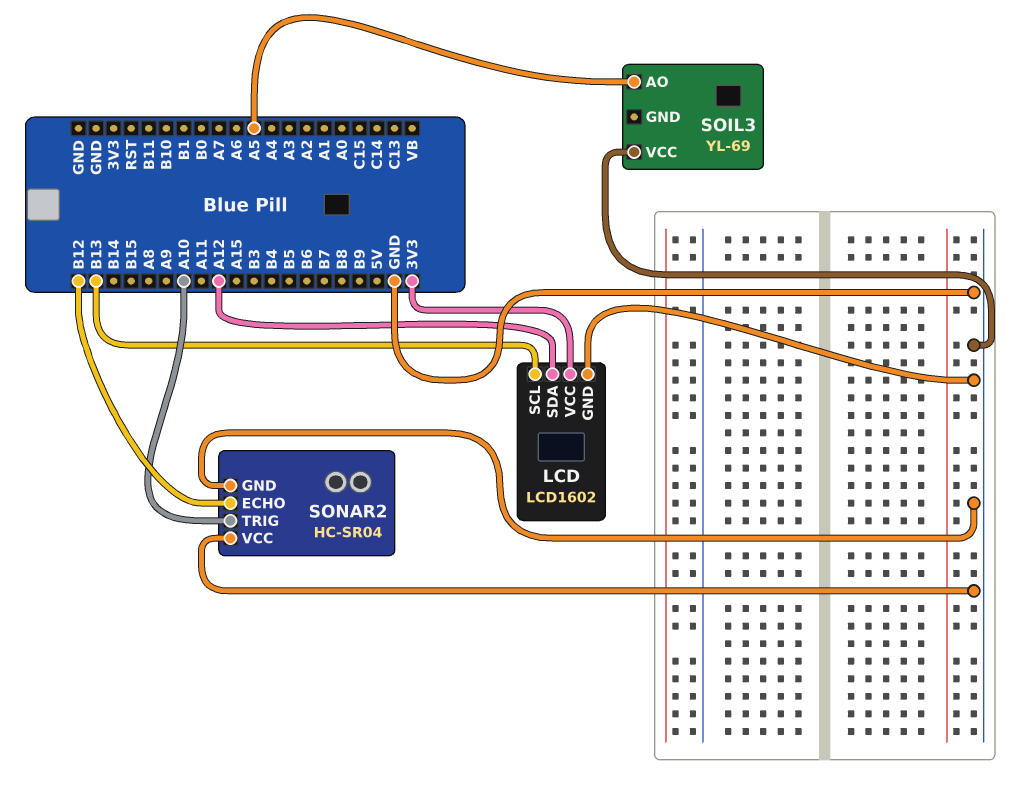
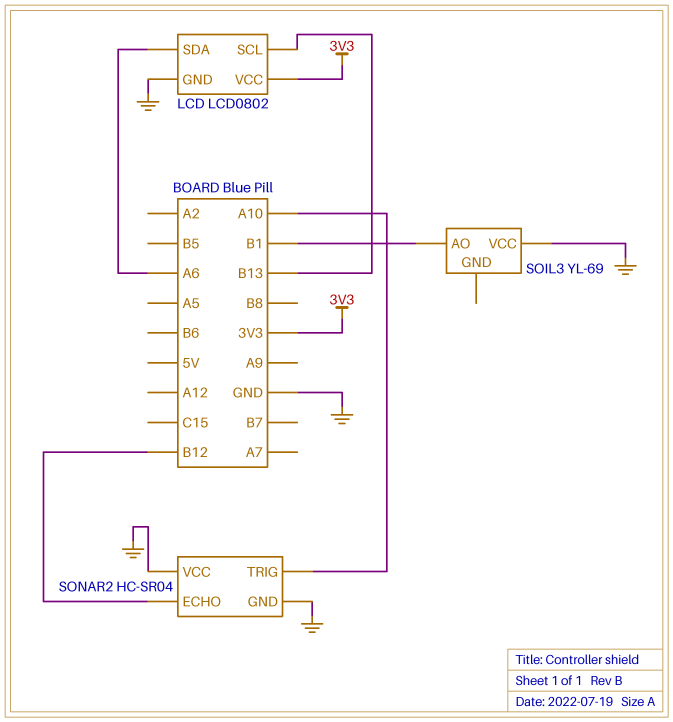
LCD: LCD1602 -> LCD0802
LCD pin SDA: A12 -> A6
SOIL3 pin AO: A5 -> B1

